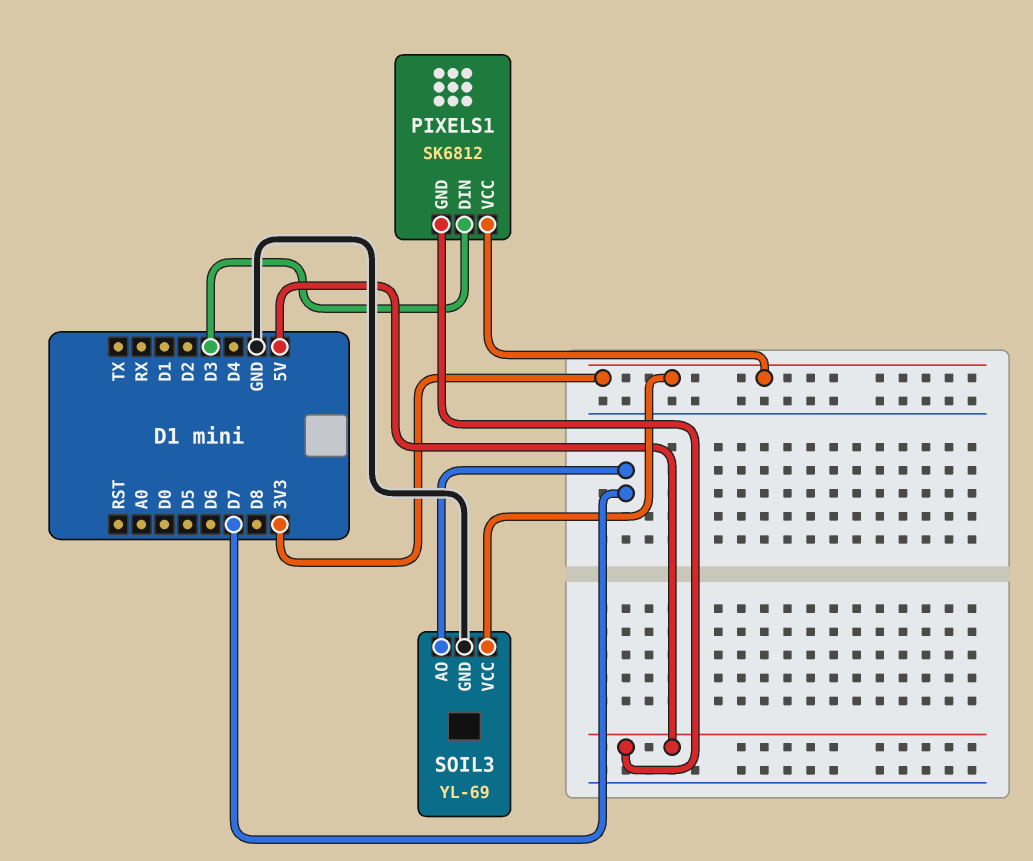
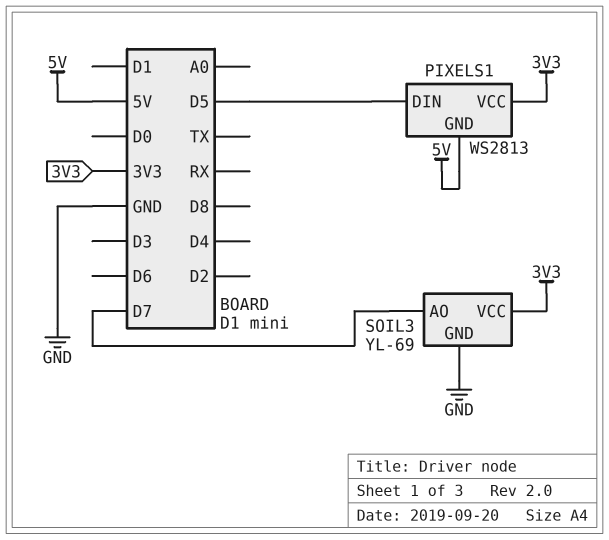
PIXELS1: SK6812 -> WS2813
PIXELS1 pin DIN: D3 -> D5

